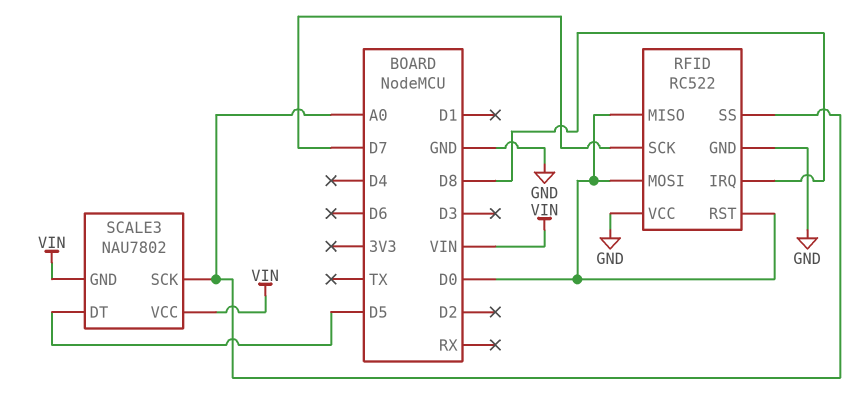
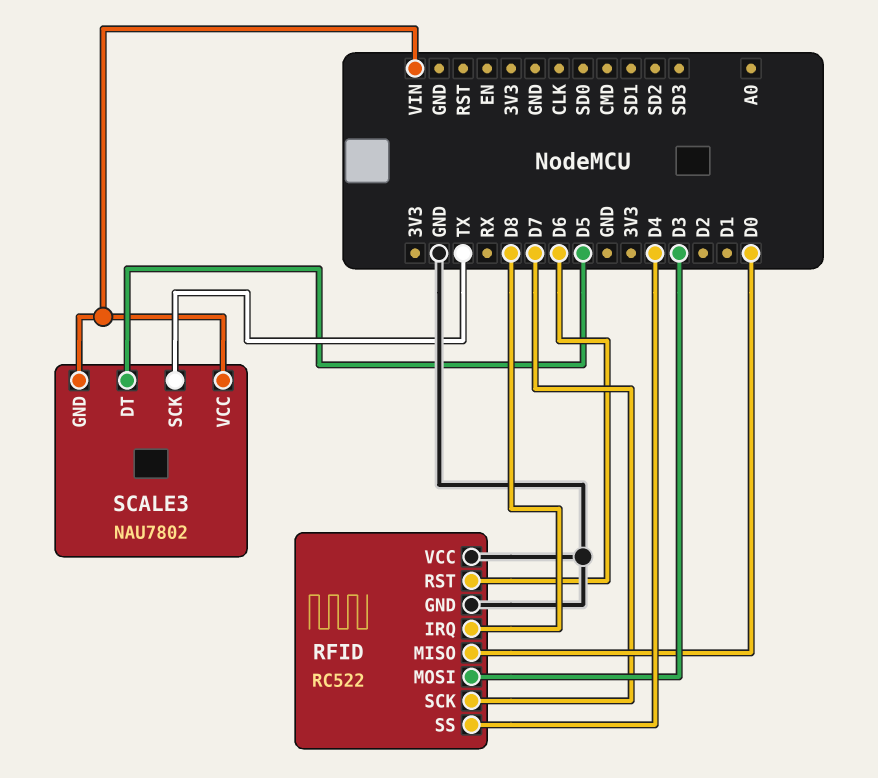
RFID pin MOSI: D0 -> D3
RFID pin RST: D0 -> D6
RFID pin SS: A0 -> D4
SCALE3 pin SCK: A0 -> TX

